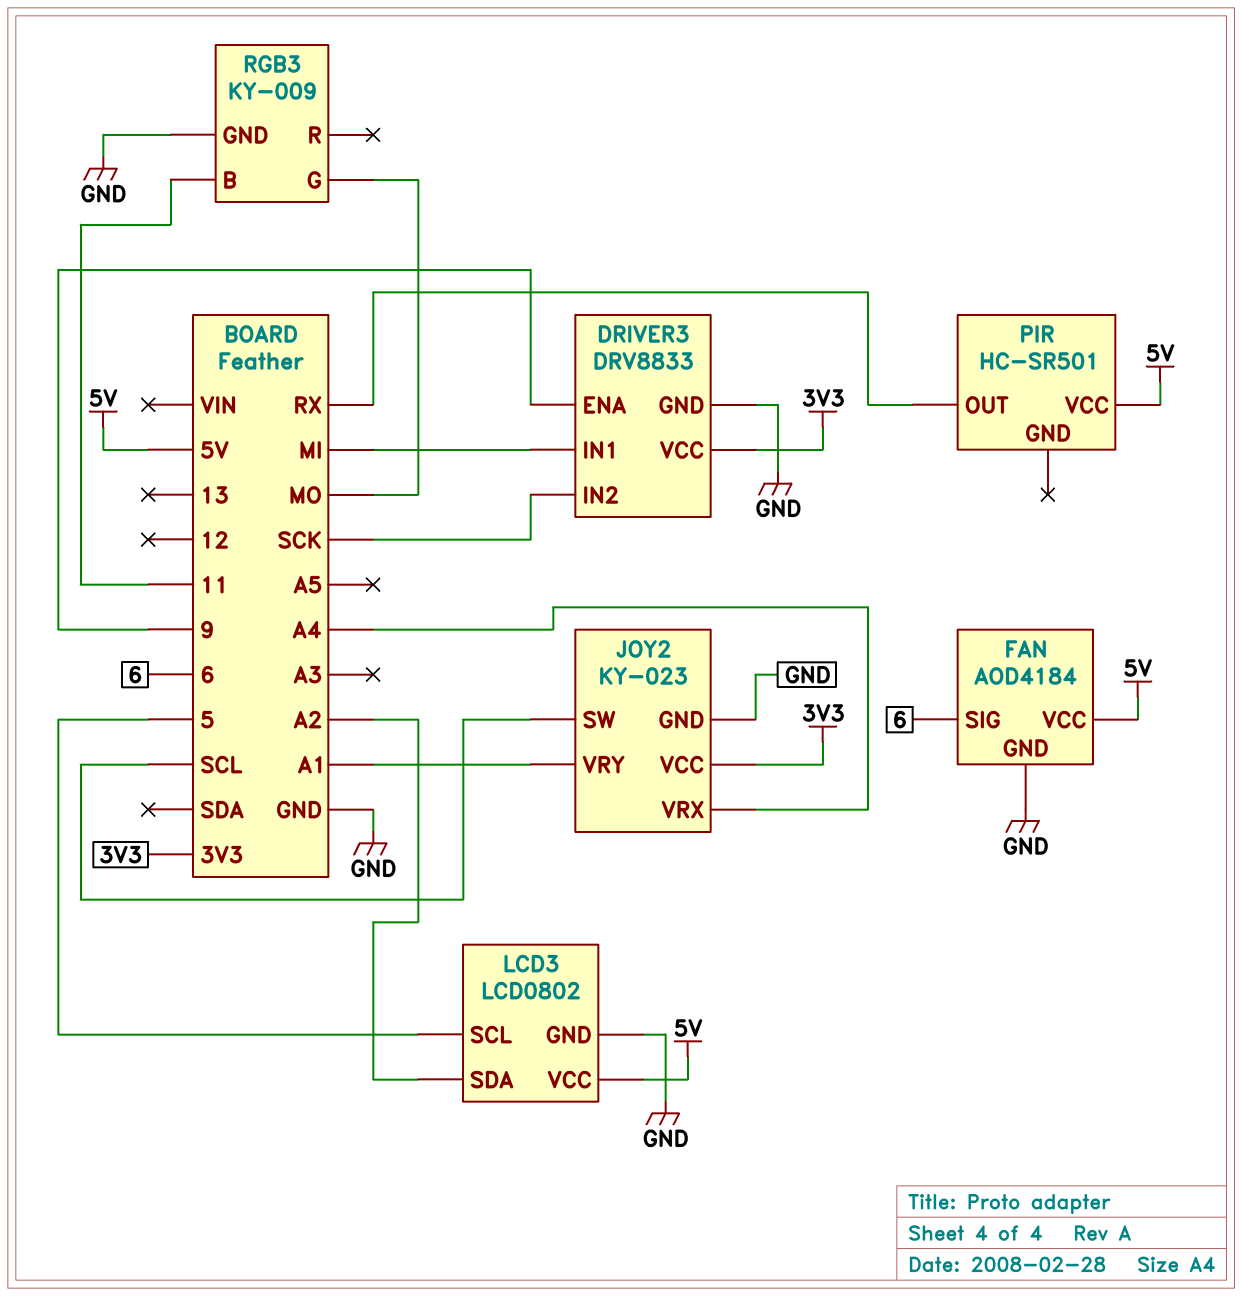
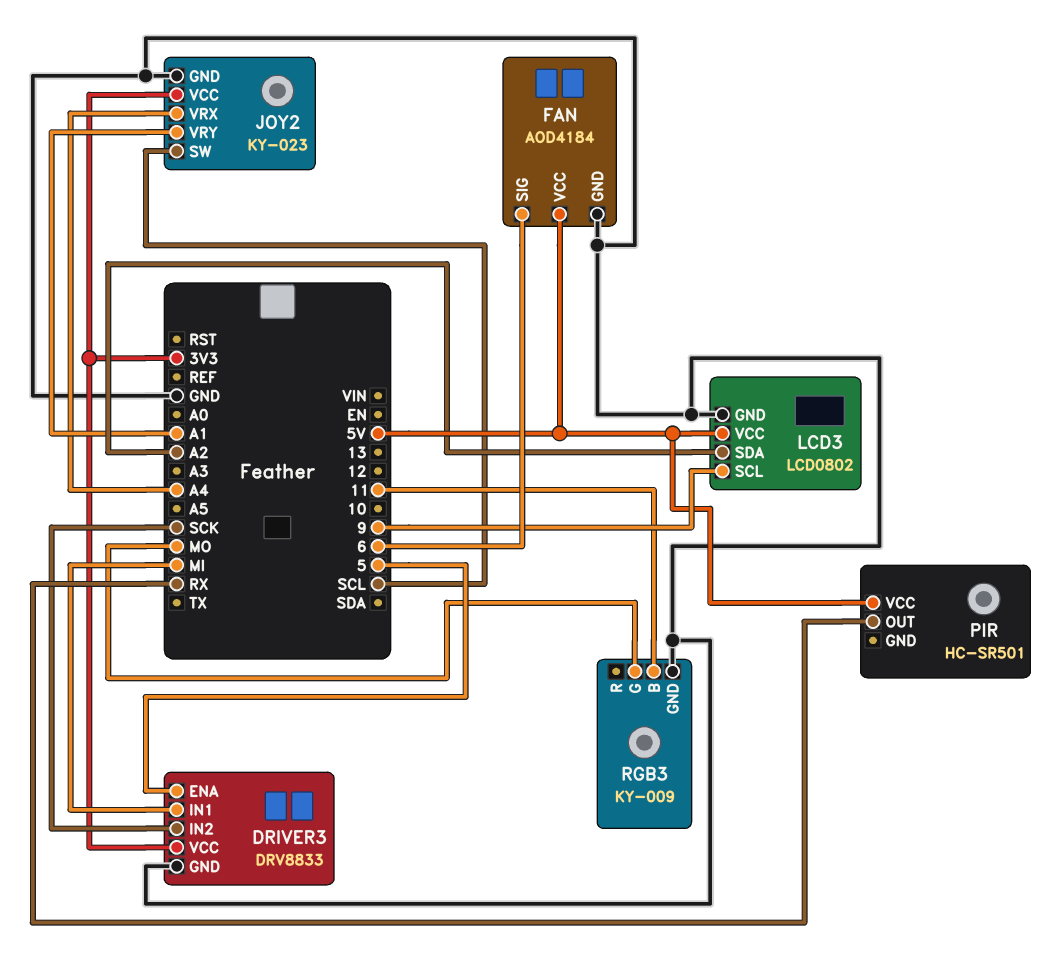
DRIVER3 pin ENA: 9 -> 5
LCD3 pin SCL: 5 -> 9

